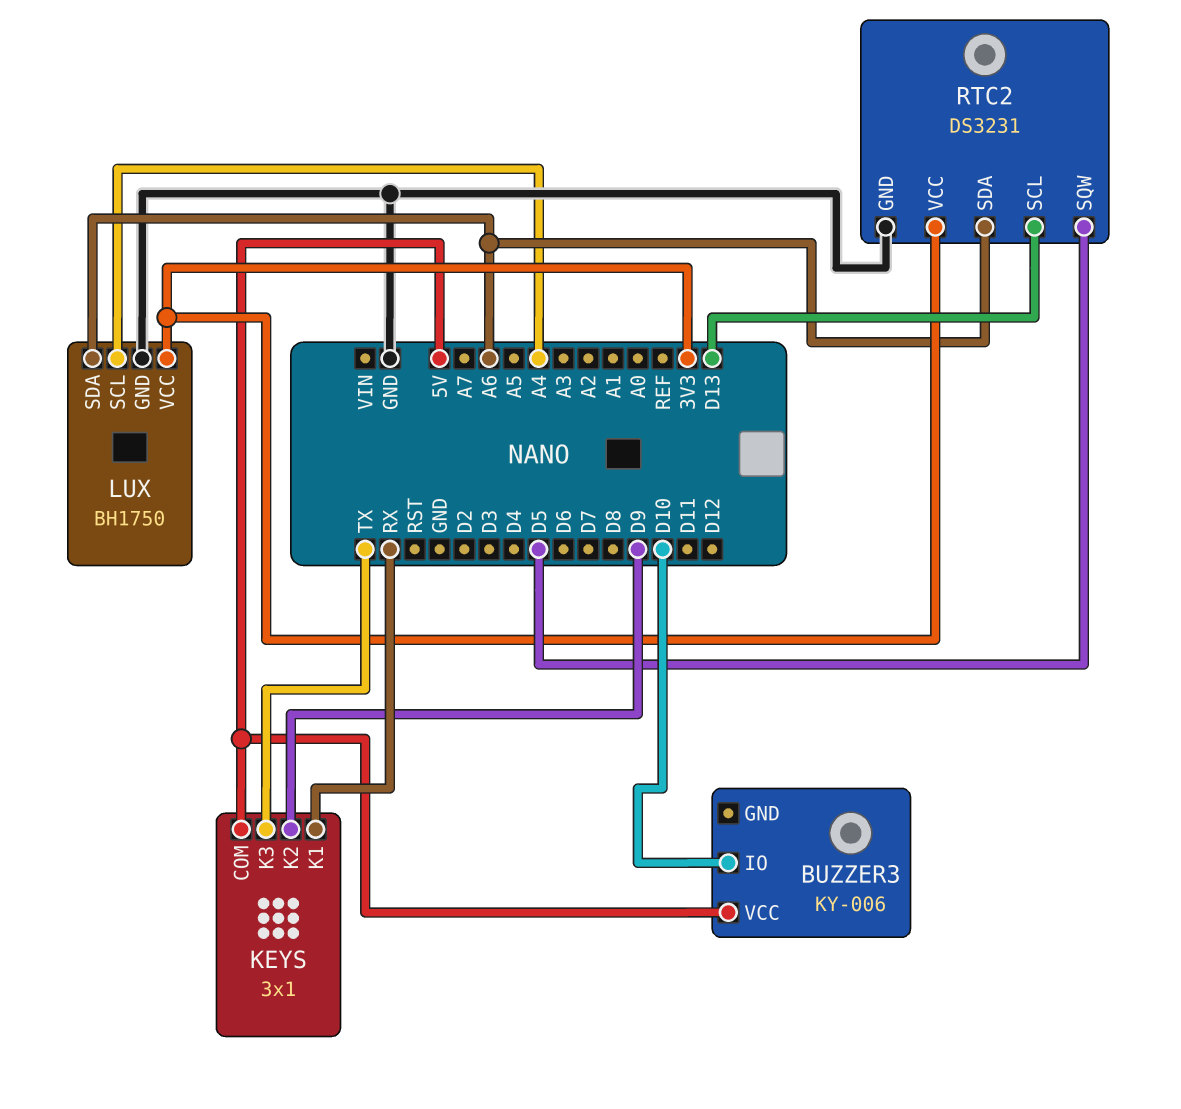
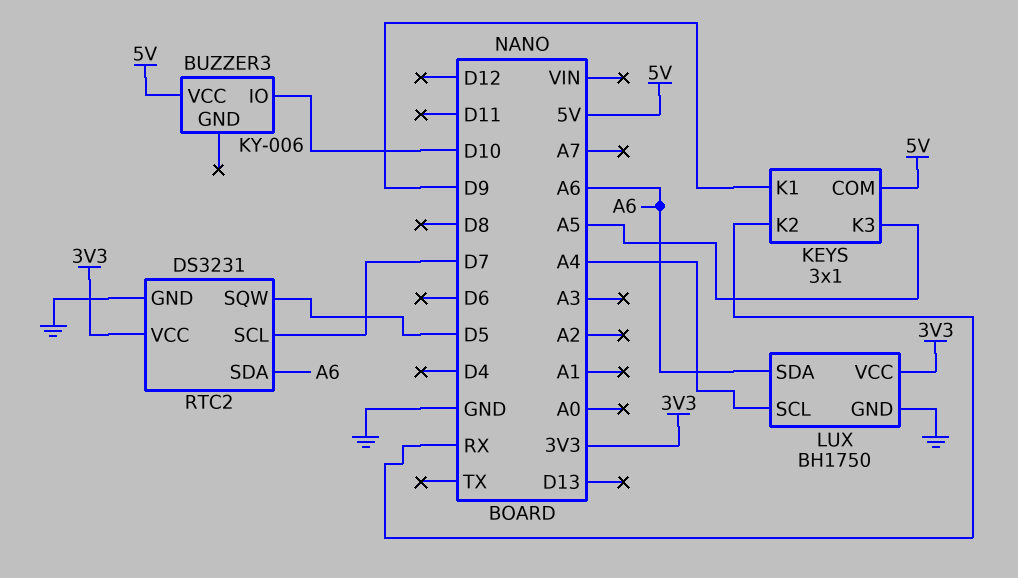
KEYS pin K1: RX -> D9
KEYS pin K2: D9 -> RX
KEYS pin K3: TX -> A5
RTC2 pin SCL: D13 -> D7

